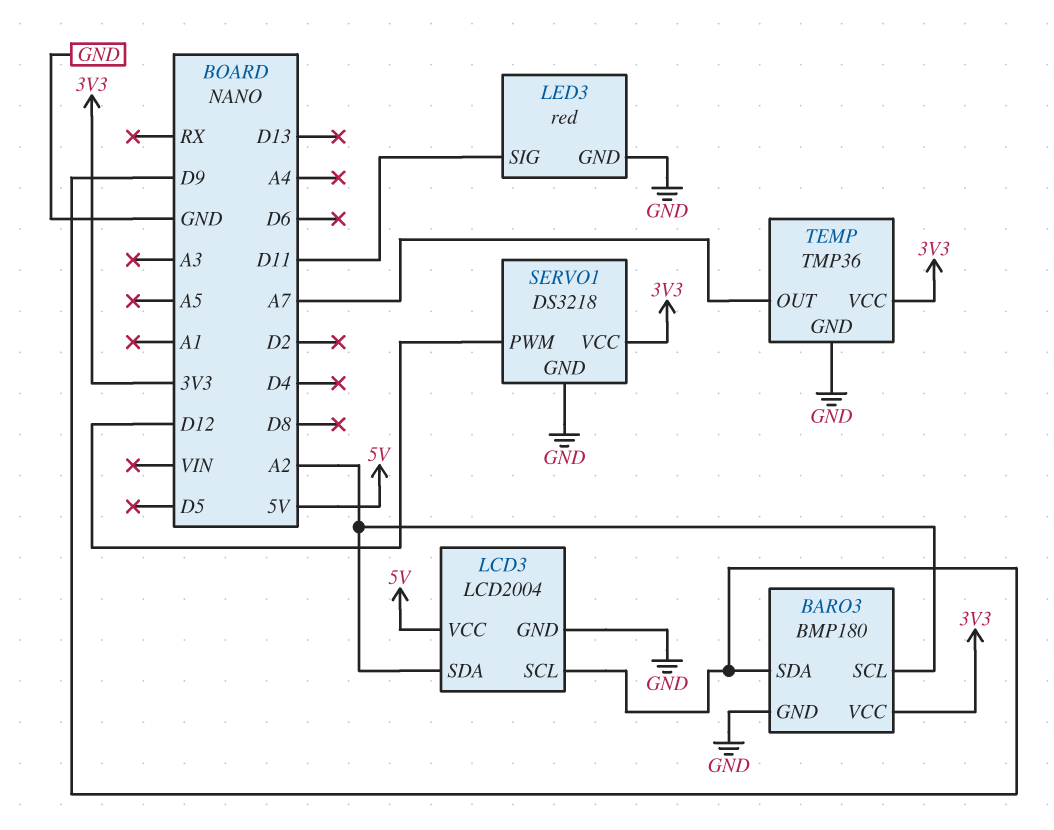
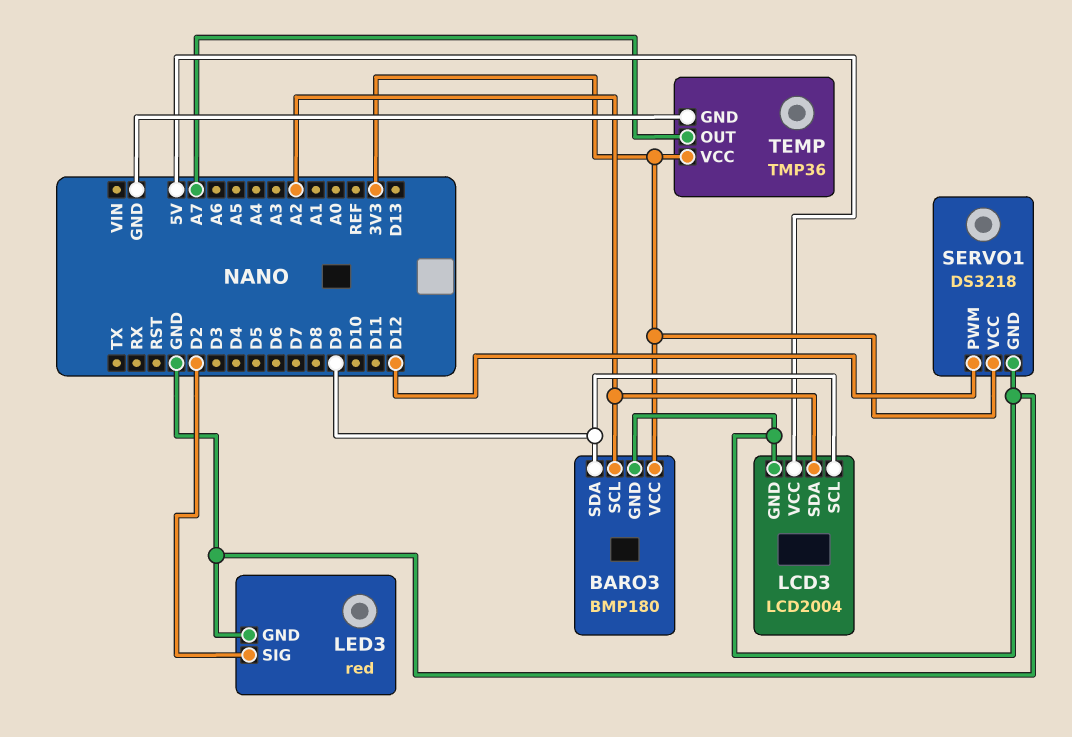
LED3 pin SIG: D11 -> D2

